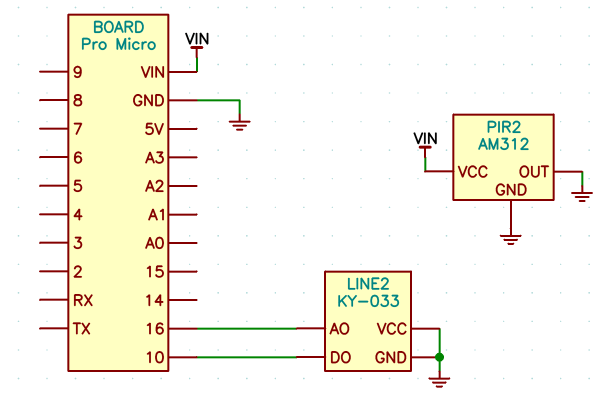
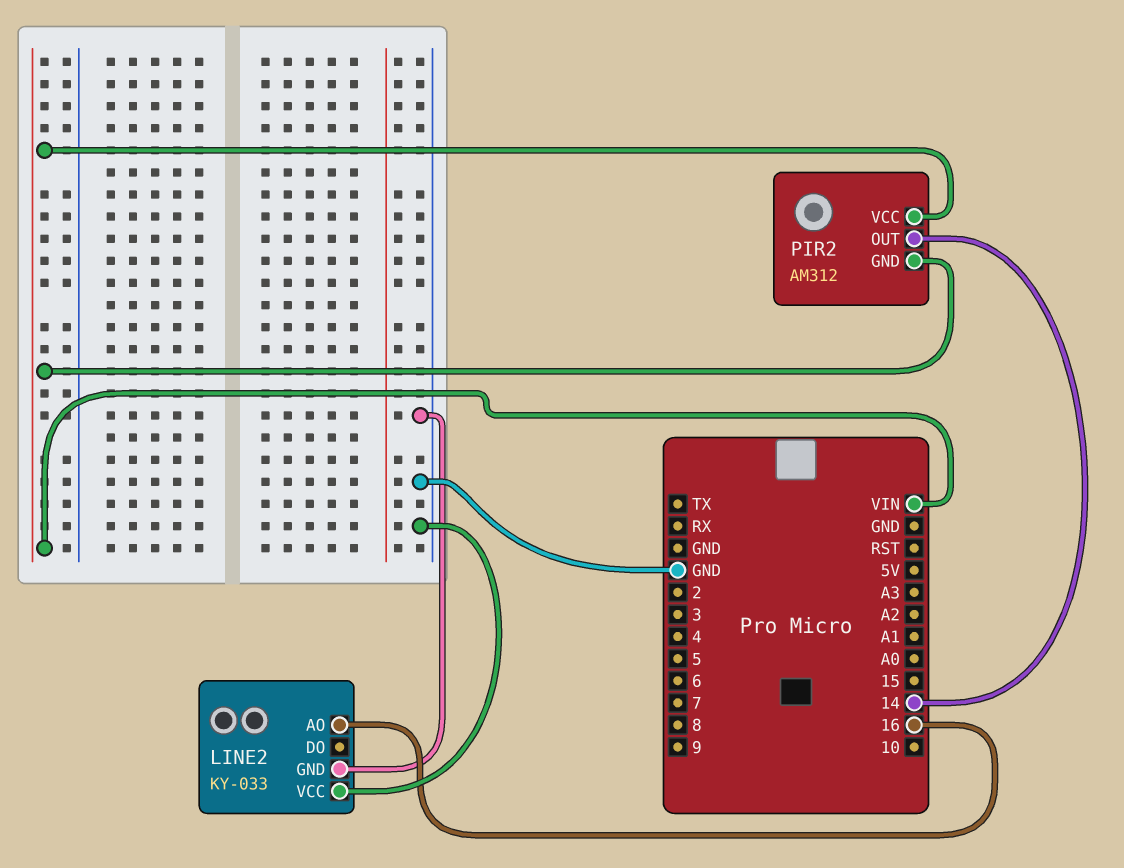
LINE2 pin DO: 10 -> none
PIR2 pin GND: GND -> VIN
PIR2 pin OUT: GND -> 14

